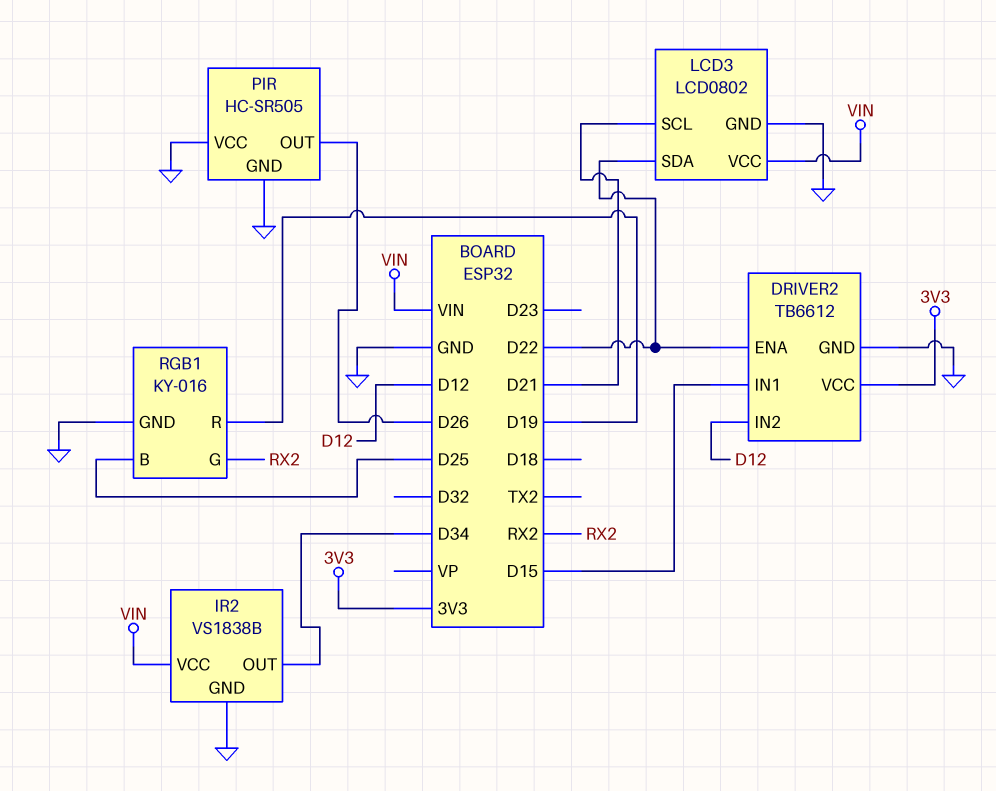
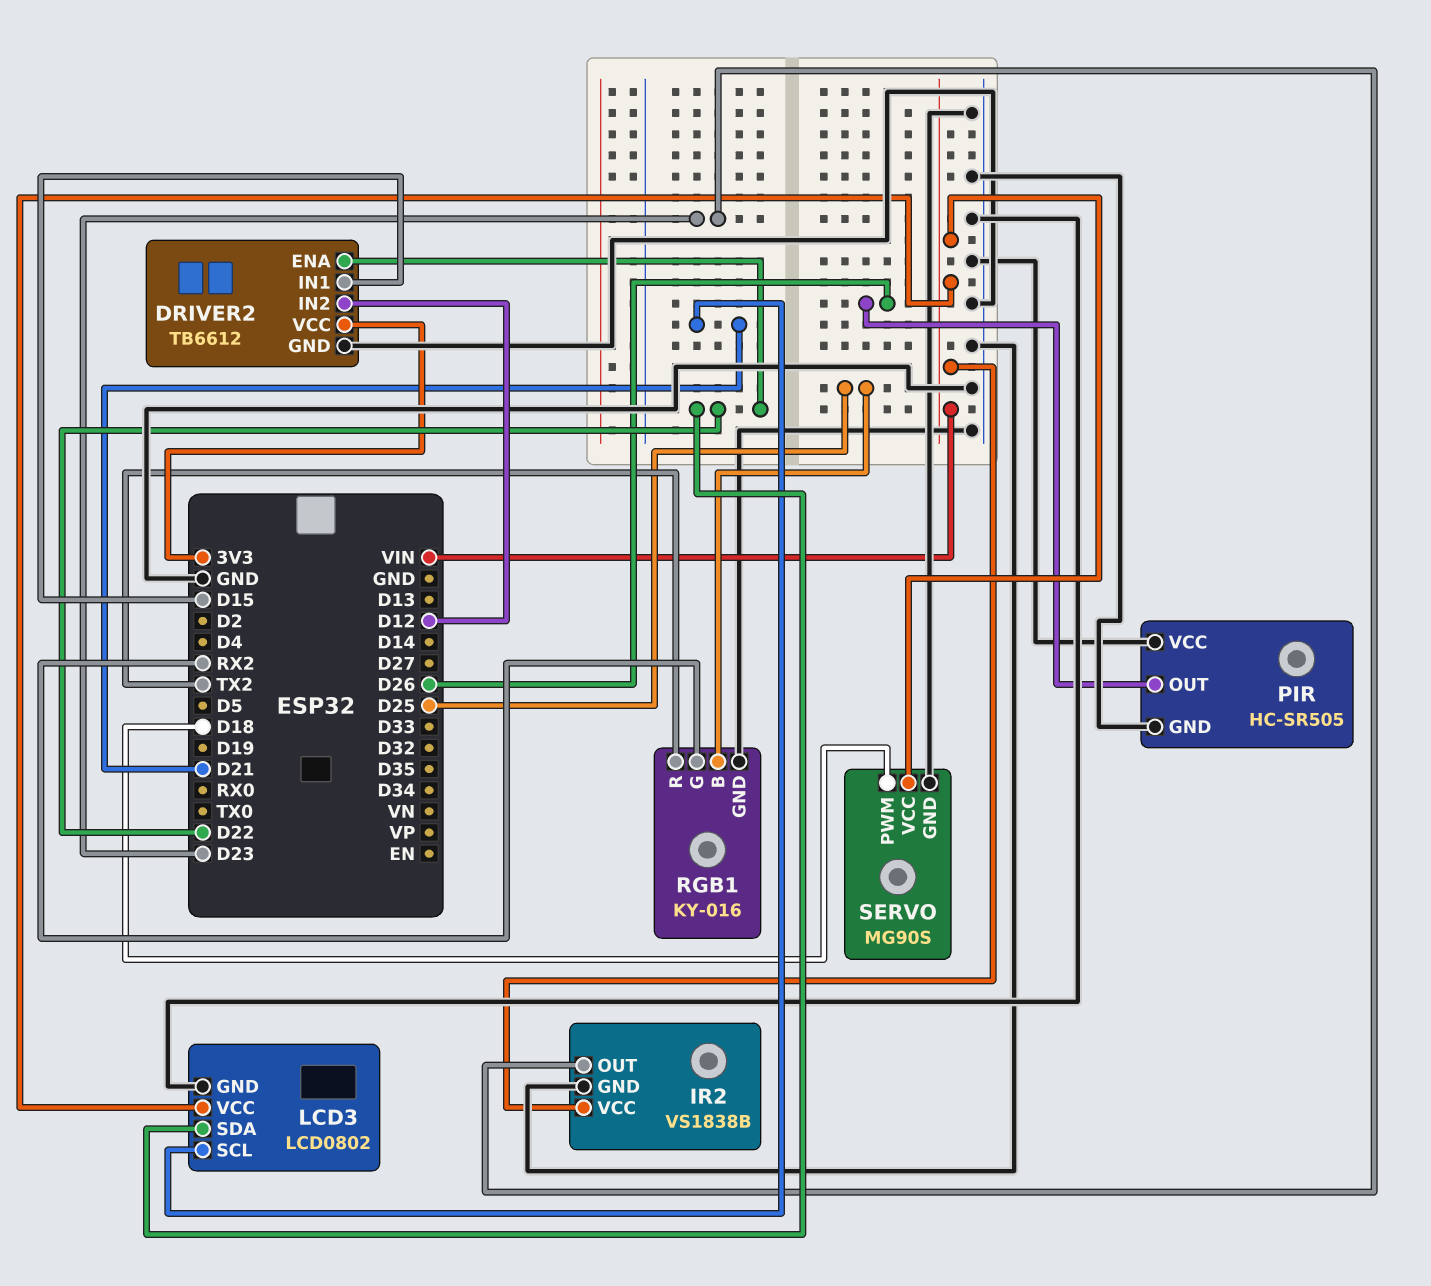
IR2 pin OUT: D34 -> D23
RGB1 pin R: D19 -> TX2
SERVO: none -> MG90S
SERVO pin GND: none -> GND
SERVO pin PWM: none -> D18
SERVO pin VCC: none -> VIN

